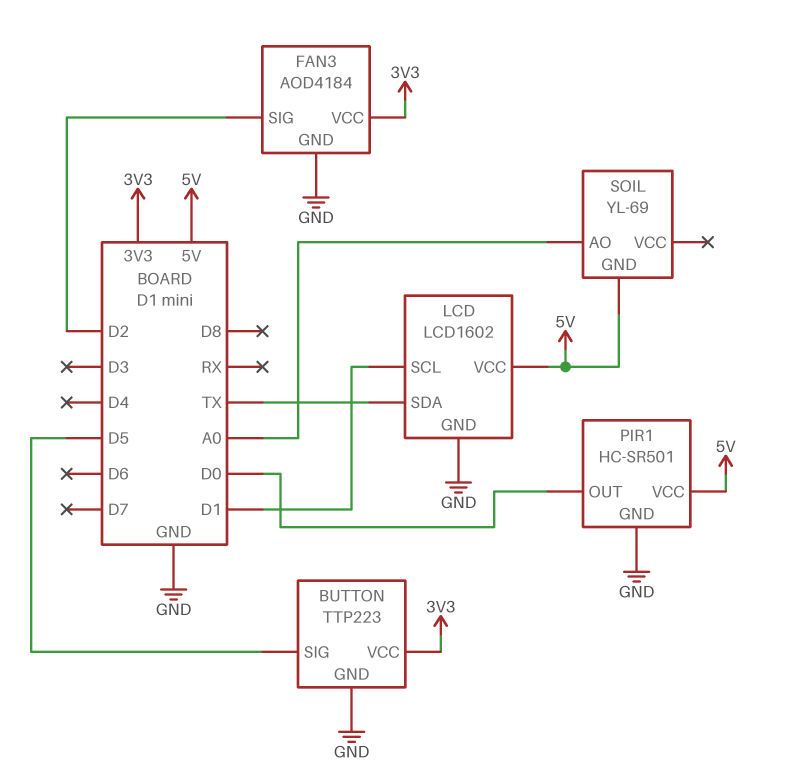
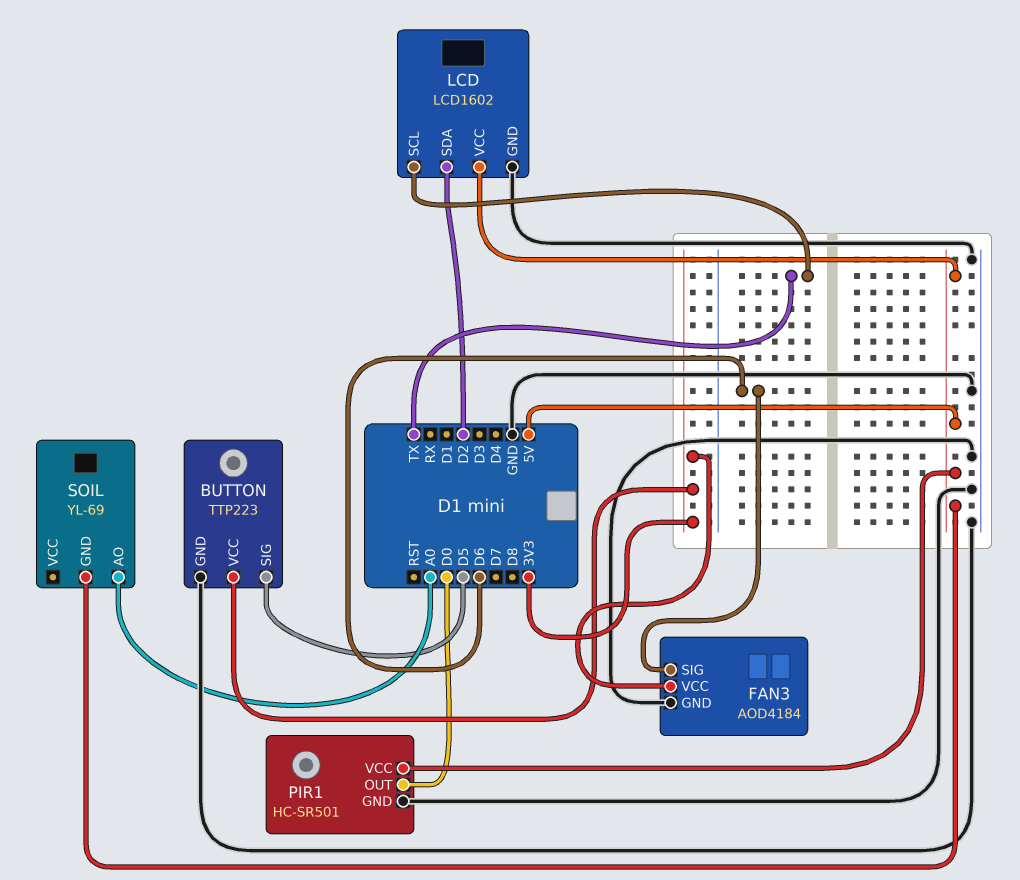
FAN3 pin SIG: D2 -> D6
LCD pin SCL: D1 -> TX
LCD pin SDA: TX -> D2

